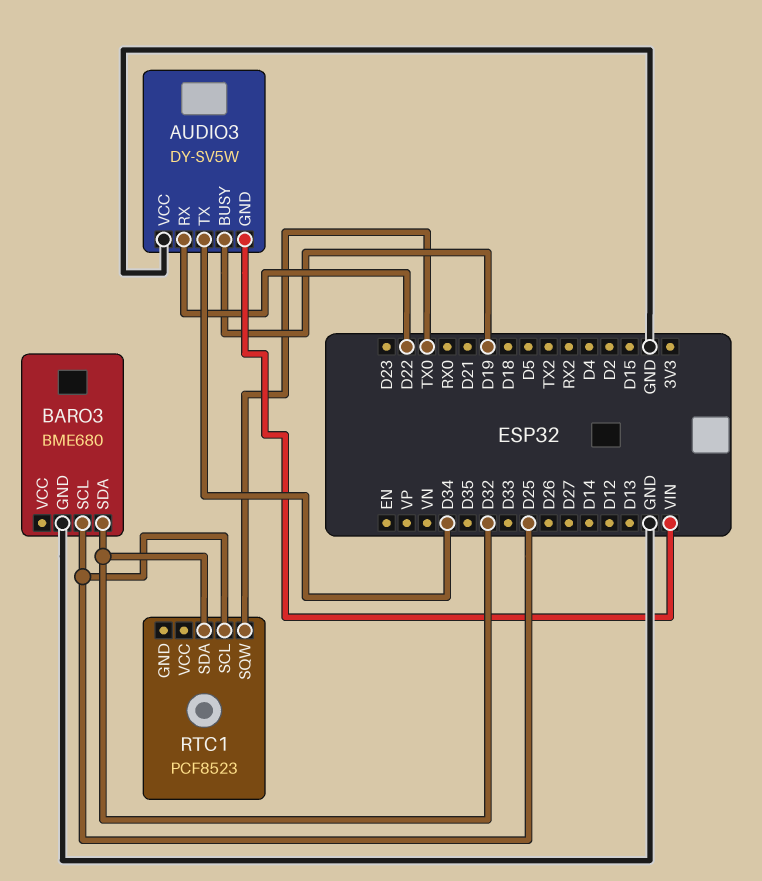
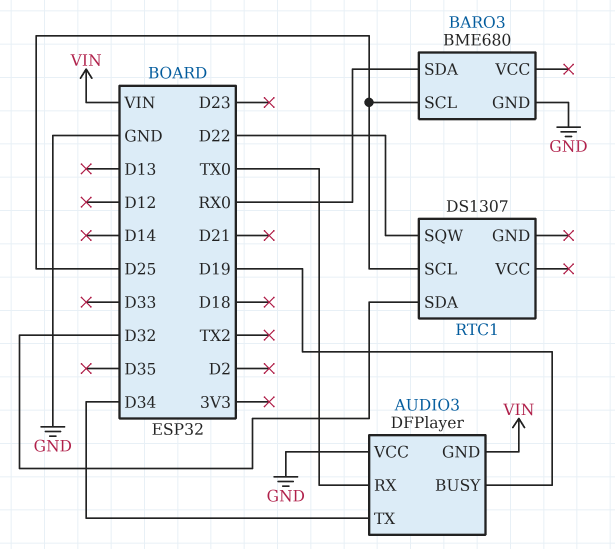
AUDIO3: DY-SV5W -> DFPlayer
AUDIO3 pin RX: D22 -> TX0
BARO3 pin SDA: D32 -> RX0
RTC1: PCF8523 -> DS1307
RTC1 pin SQW: TX0 -> D22

